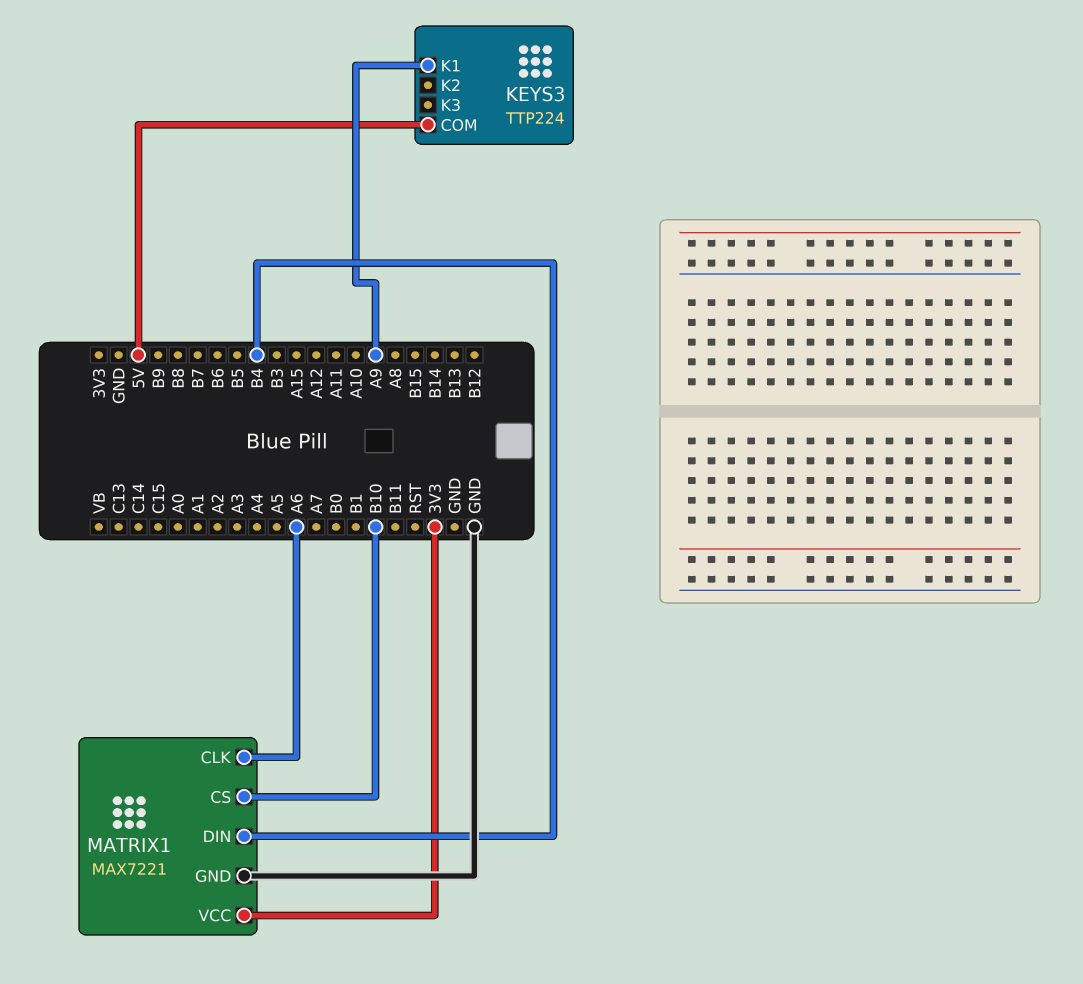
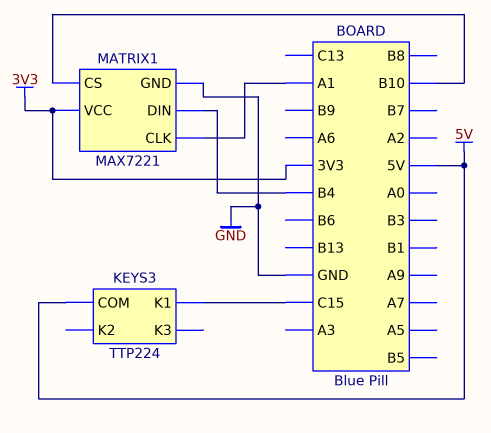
KEYS3 pin K1: A9 -> C15
MATRIX1 pin CLK: A6 -> A1

